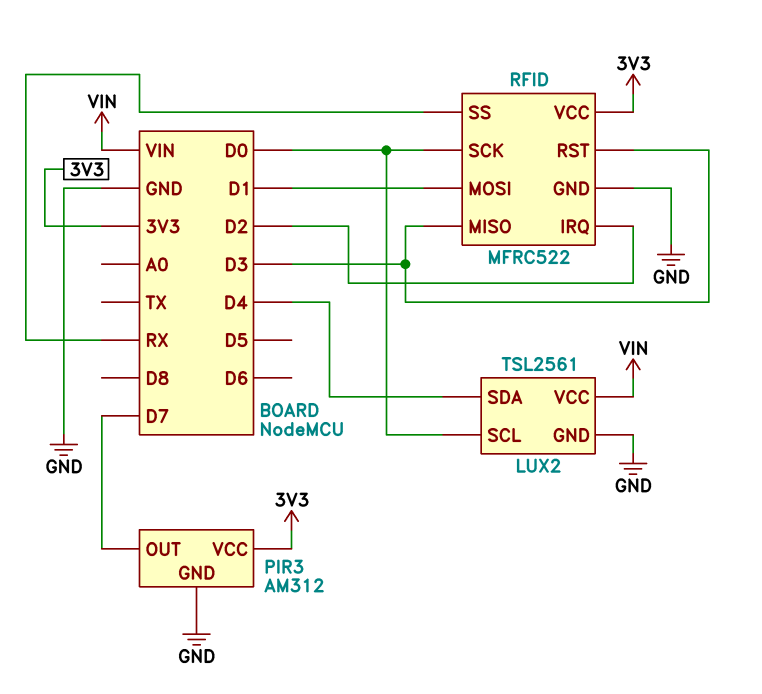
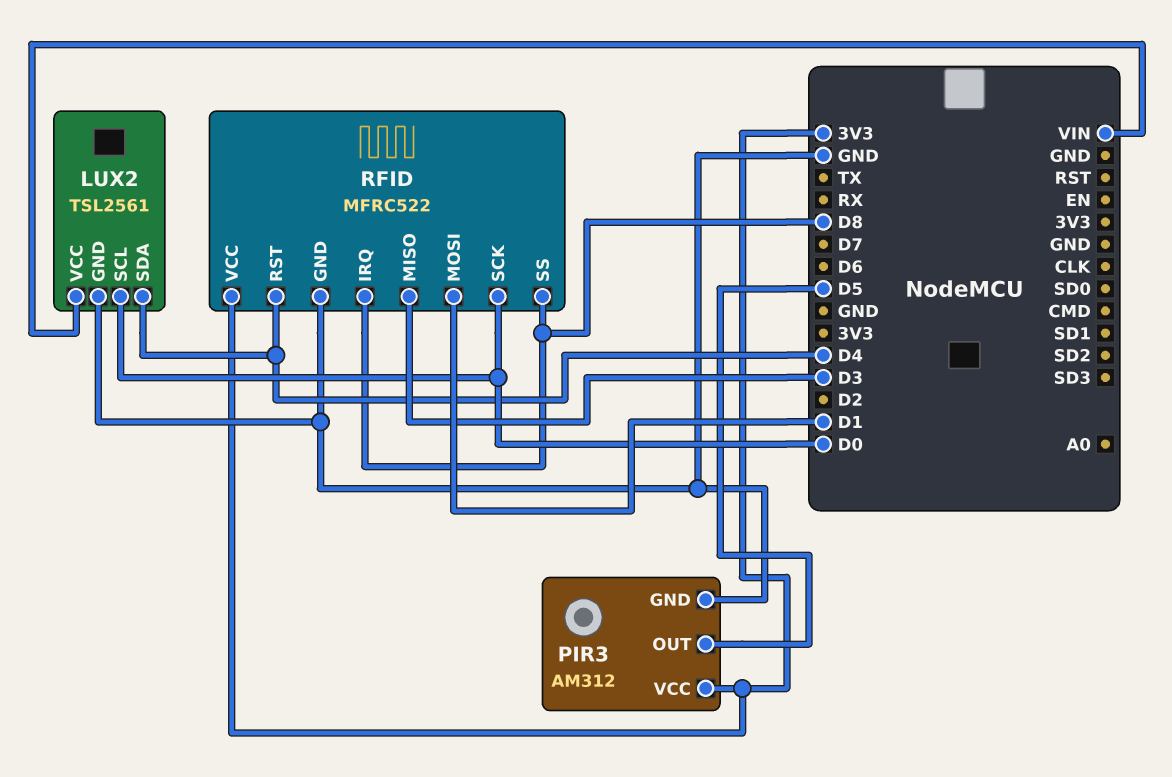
PIR3 pin OUT: D7 -> D5
RFID pin IRQ: D2 -> D8
RFID pin RST: D3 -> D4
RFID pin SS: RX -> D8

